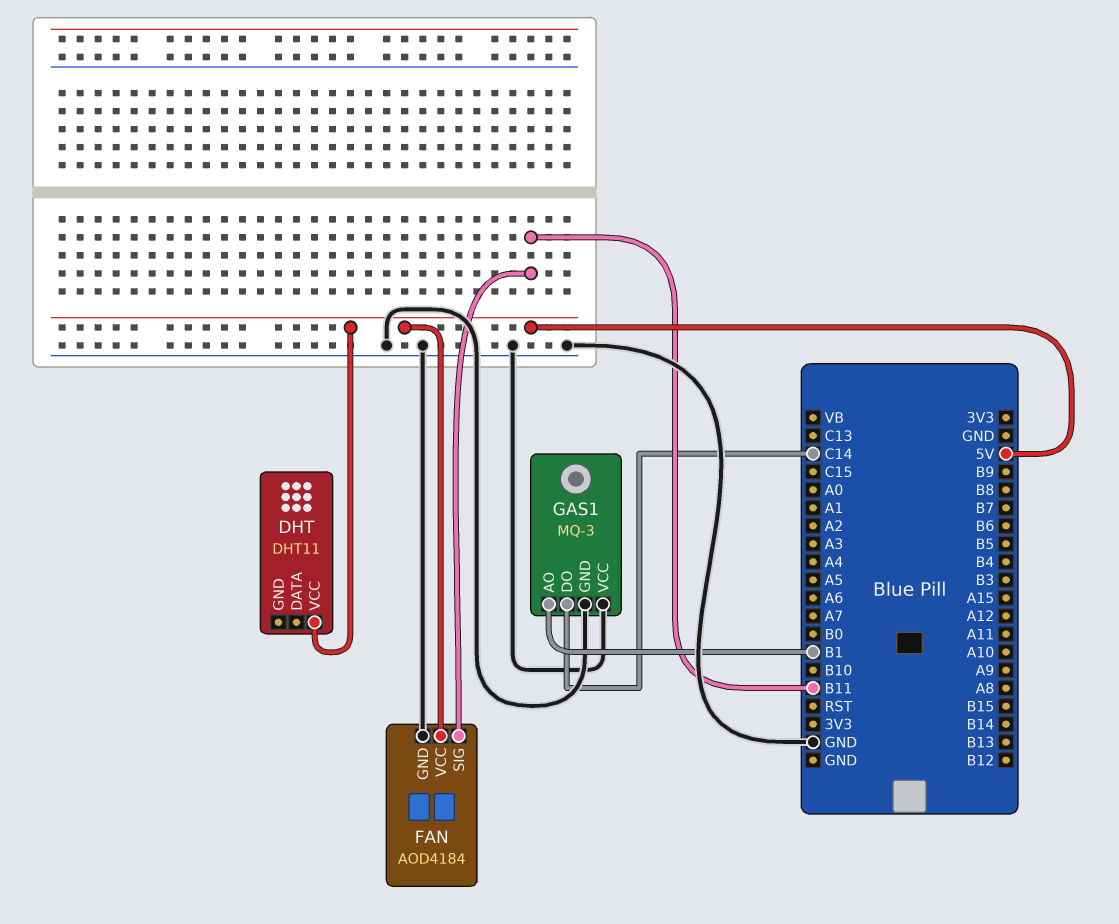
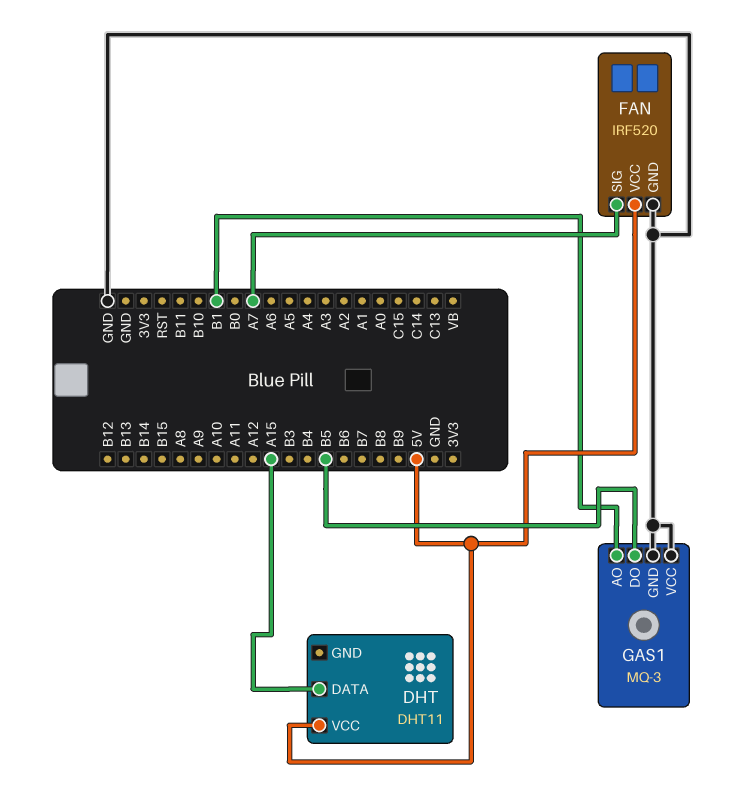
DHT pin DATA: none -> A15
FAN: AOD4184 -> IRF520
FAN pin SIG: B11 -> A7
GAS1 pin DO: C14 -> B5

